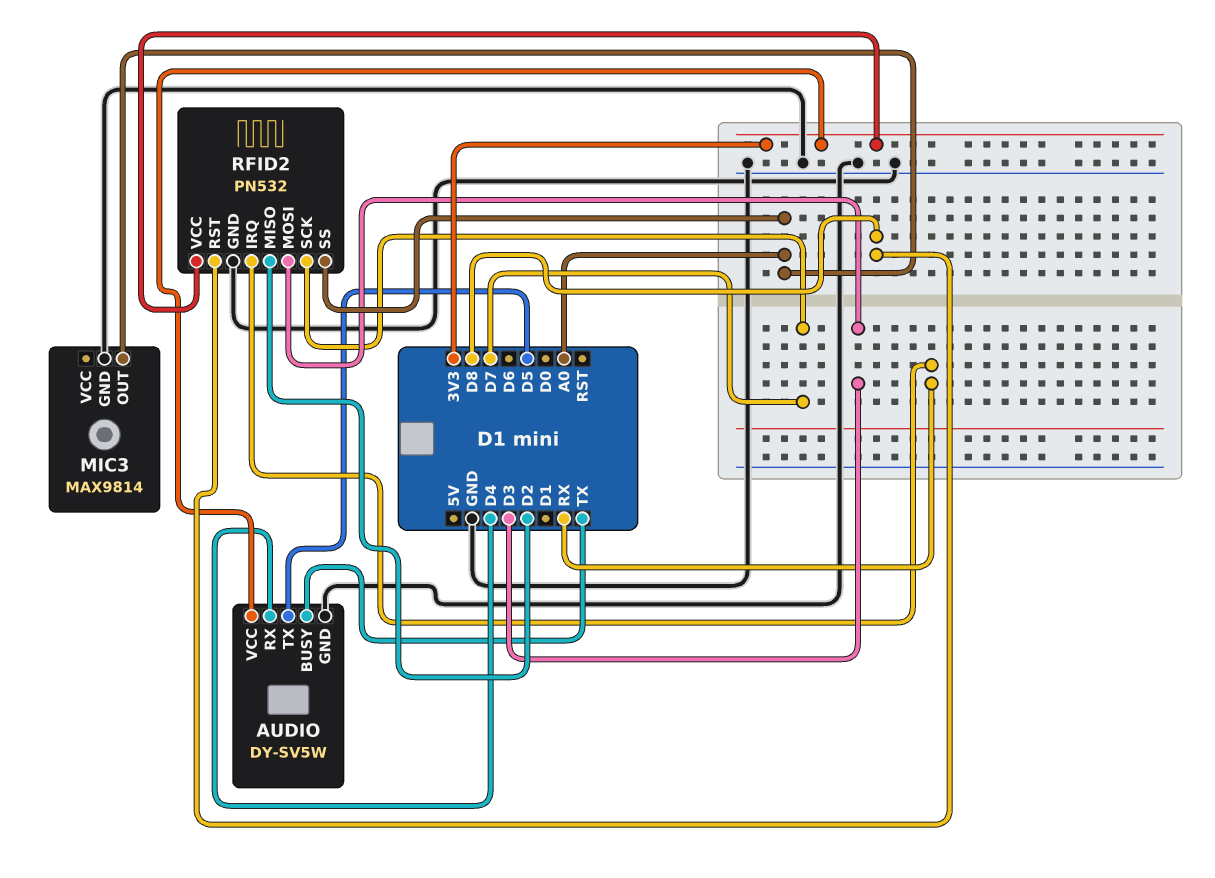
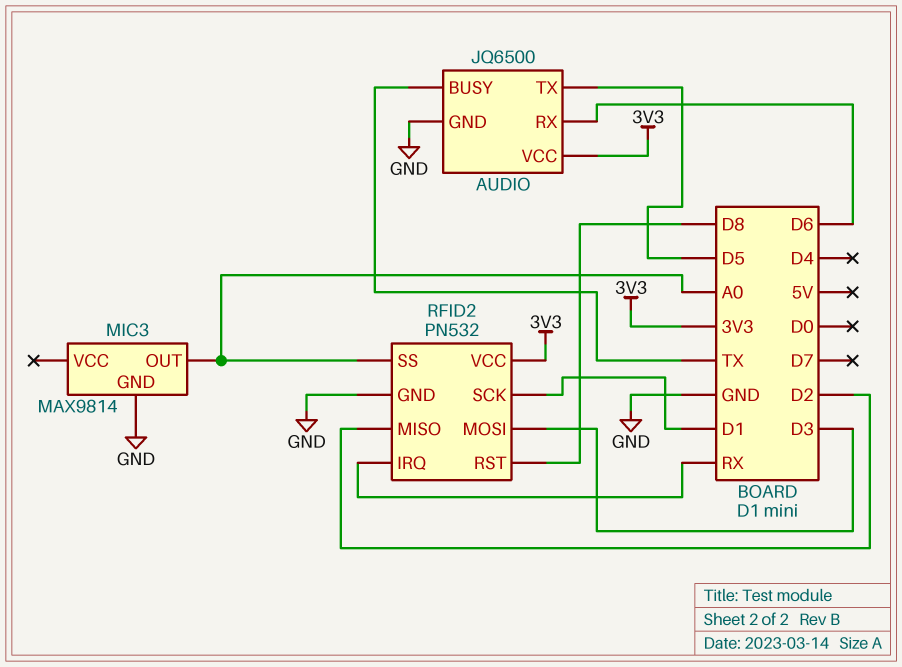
AUDIO: DY-SV5W -> JQ6500
AUDIO pin RX: D4 -> D6
RFID2 pin SCK: D7 -> D1

